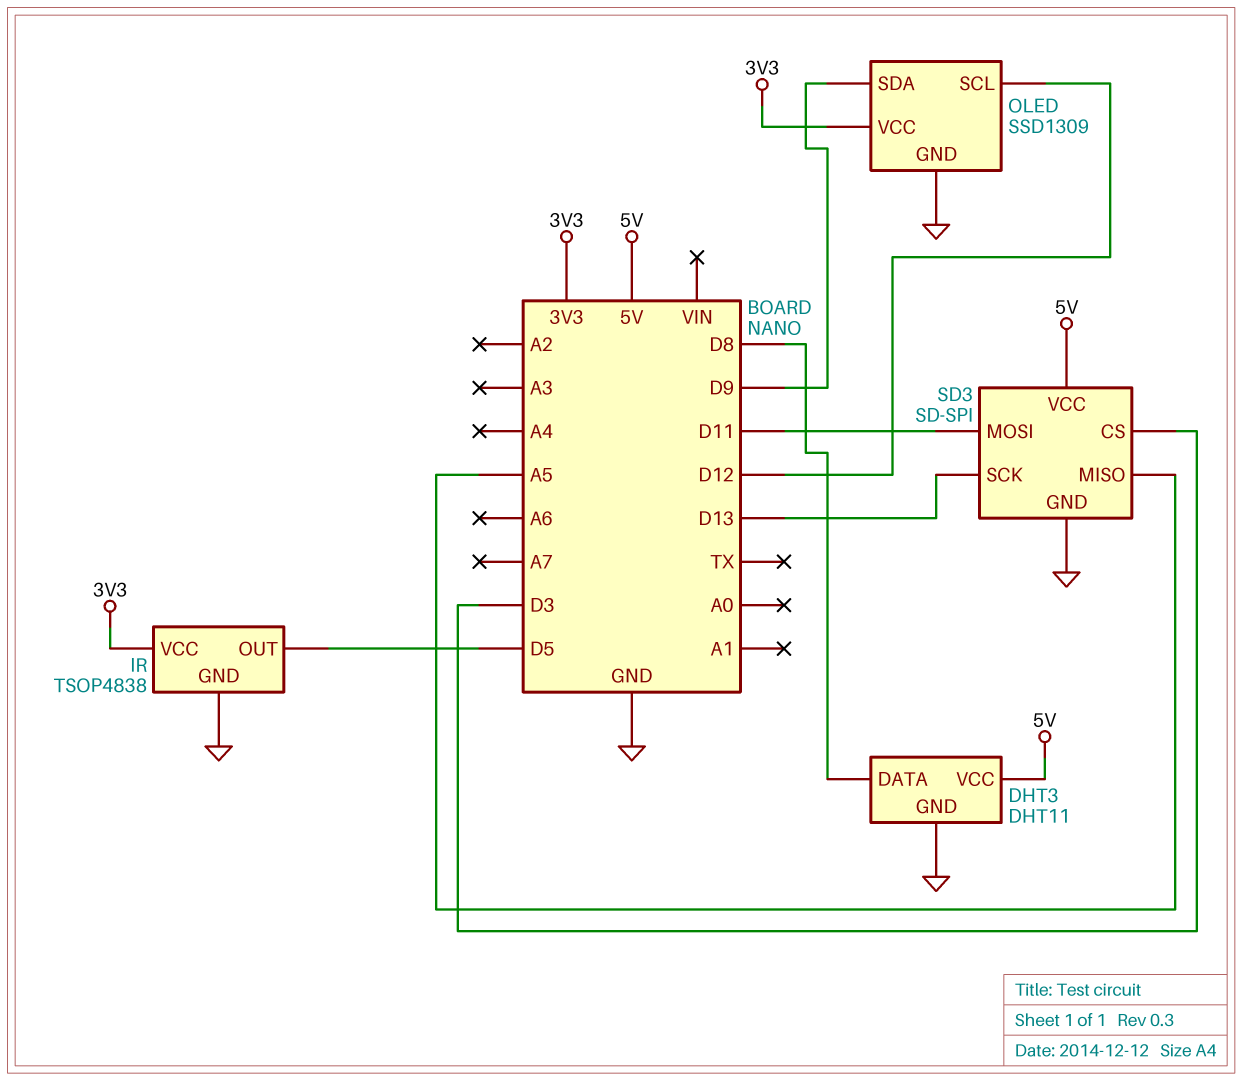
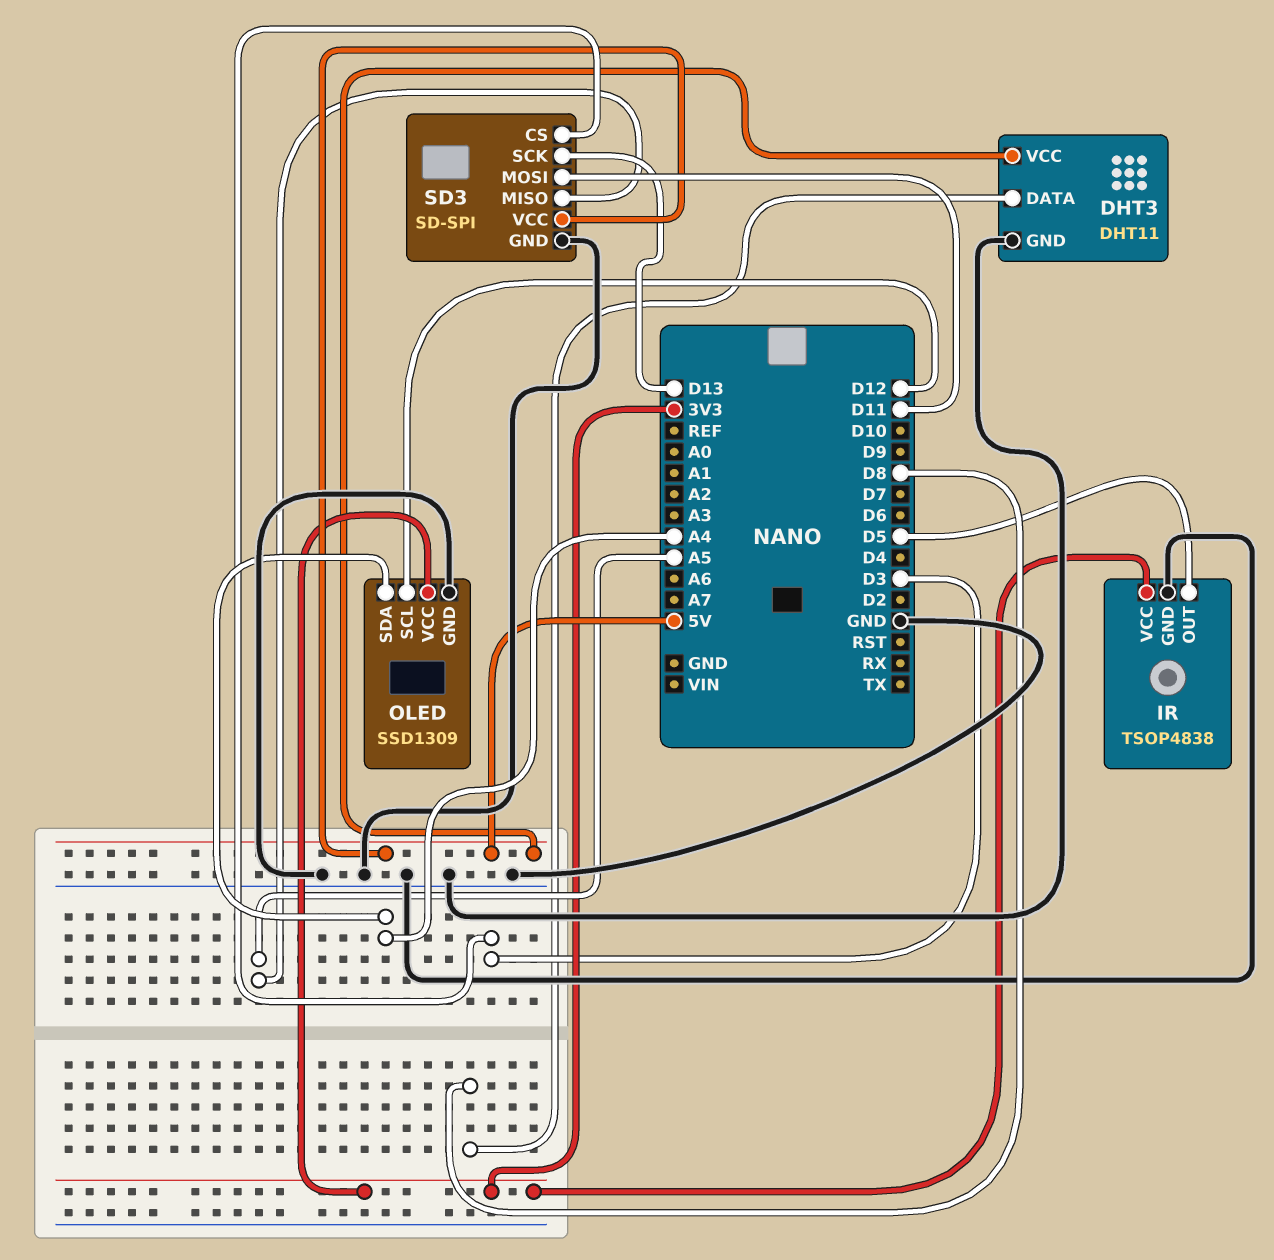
OLED pin SDA: D9 -> A4

